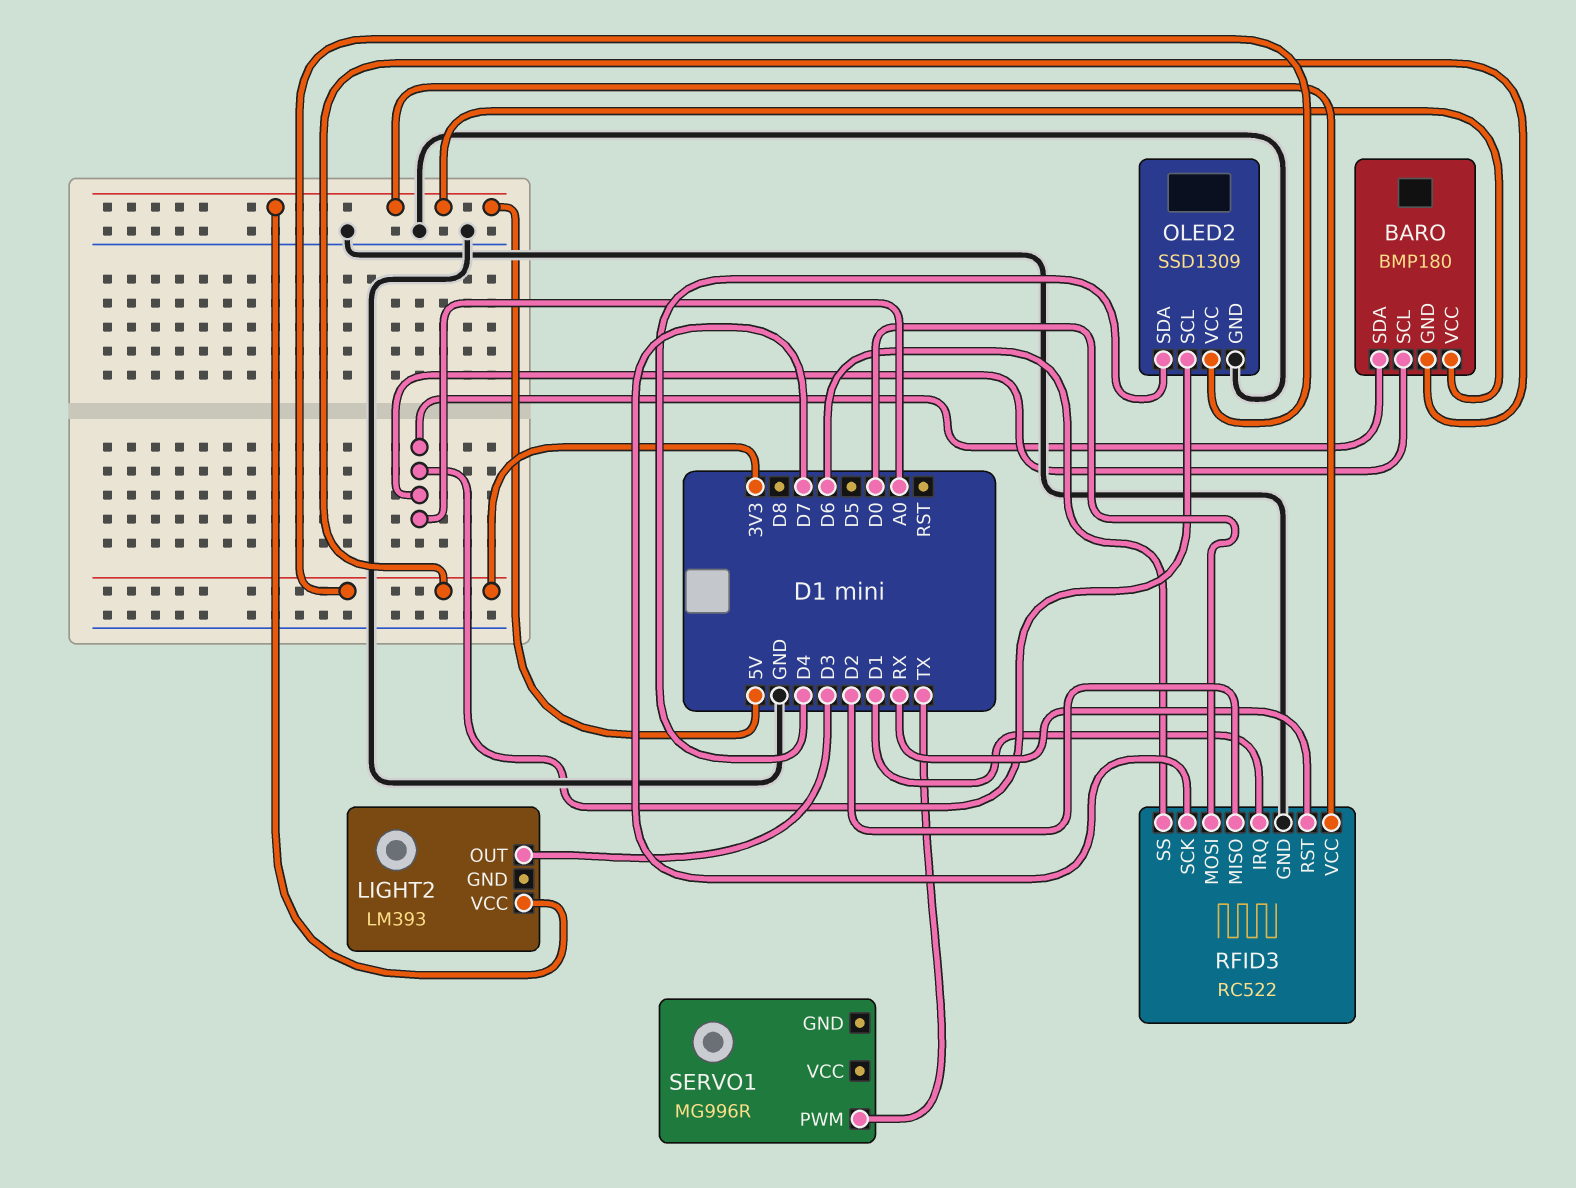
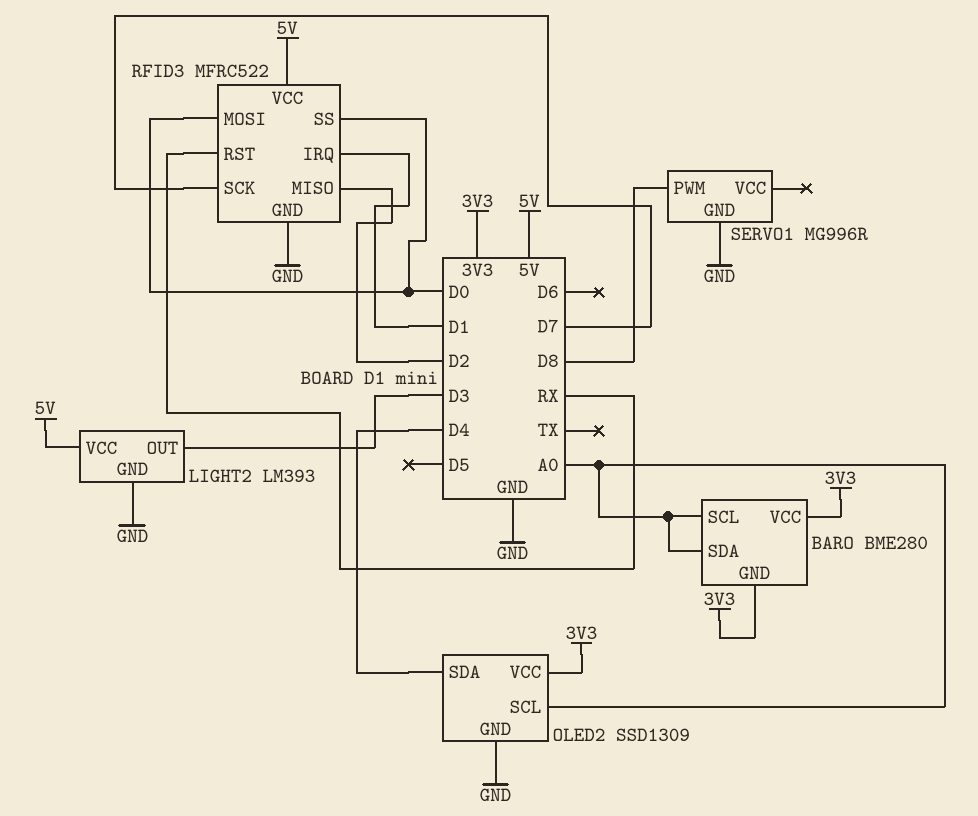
BARO: BMP180 -> BME280
BARO pin VCC: 5V -> 3V3
LIGHT2 pin GND: none -> GND
RFID3: RC522 -> MFRC522
RFID3 pin SS: D6 -> D0
SERVO1 pin GND: none -> GND
SERVO1 pin PWM: TX -> D8

